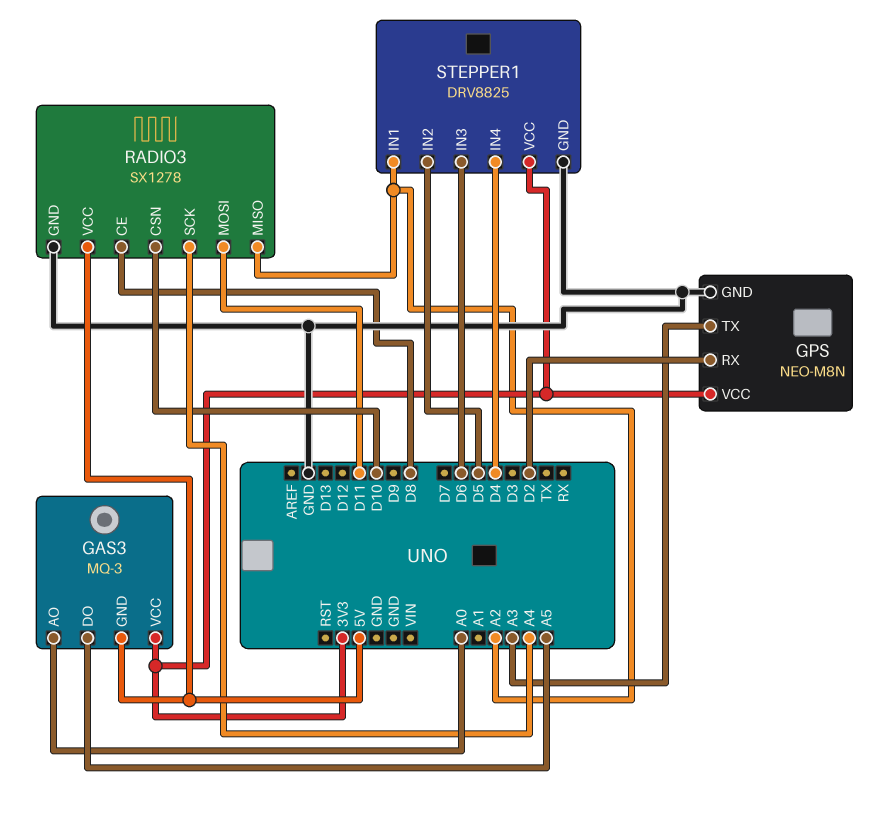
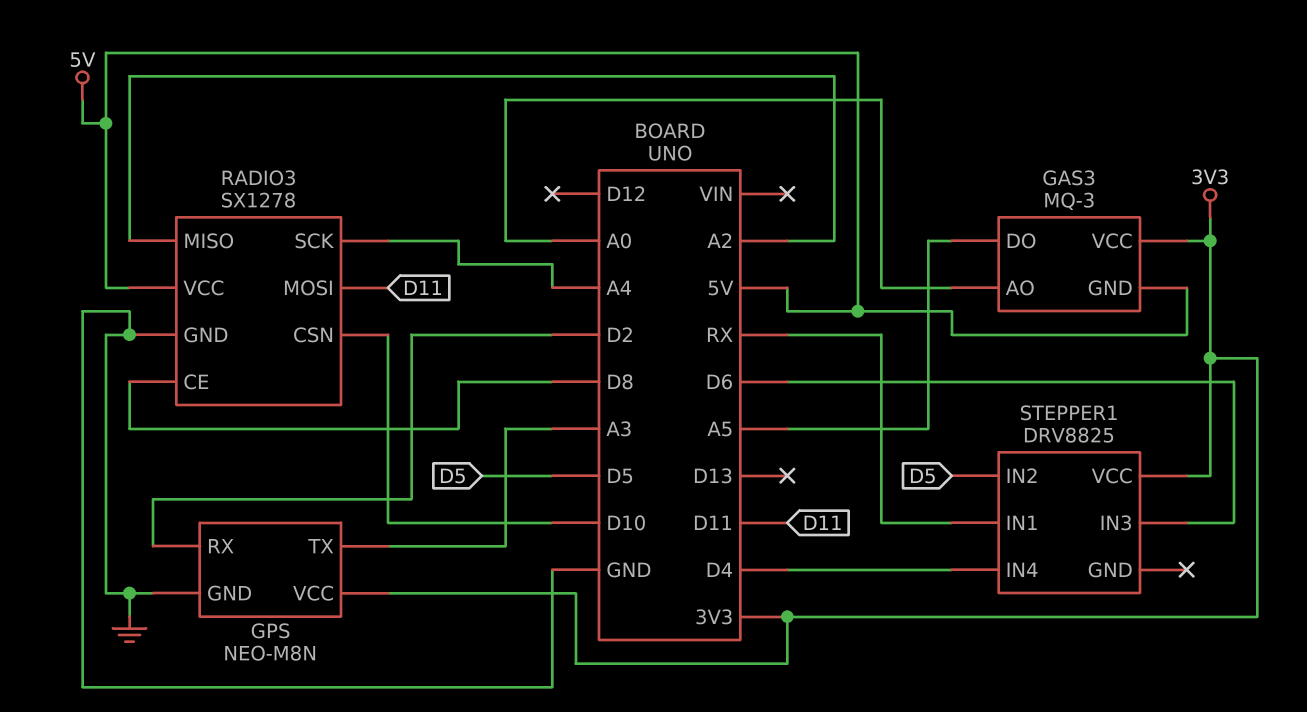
STEPPER1 pin GND: GND -> none
STEPPER1 pin IN1: A2 -> RX

